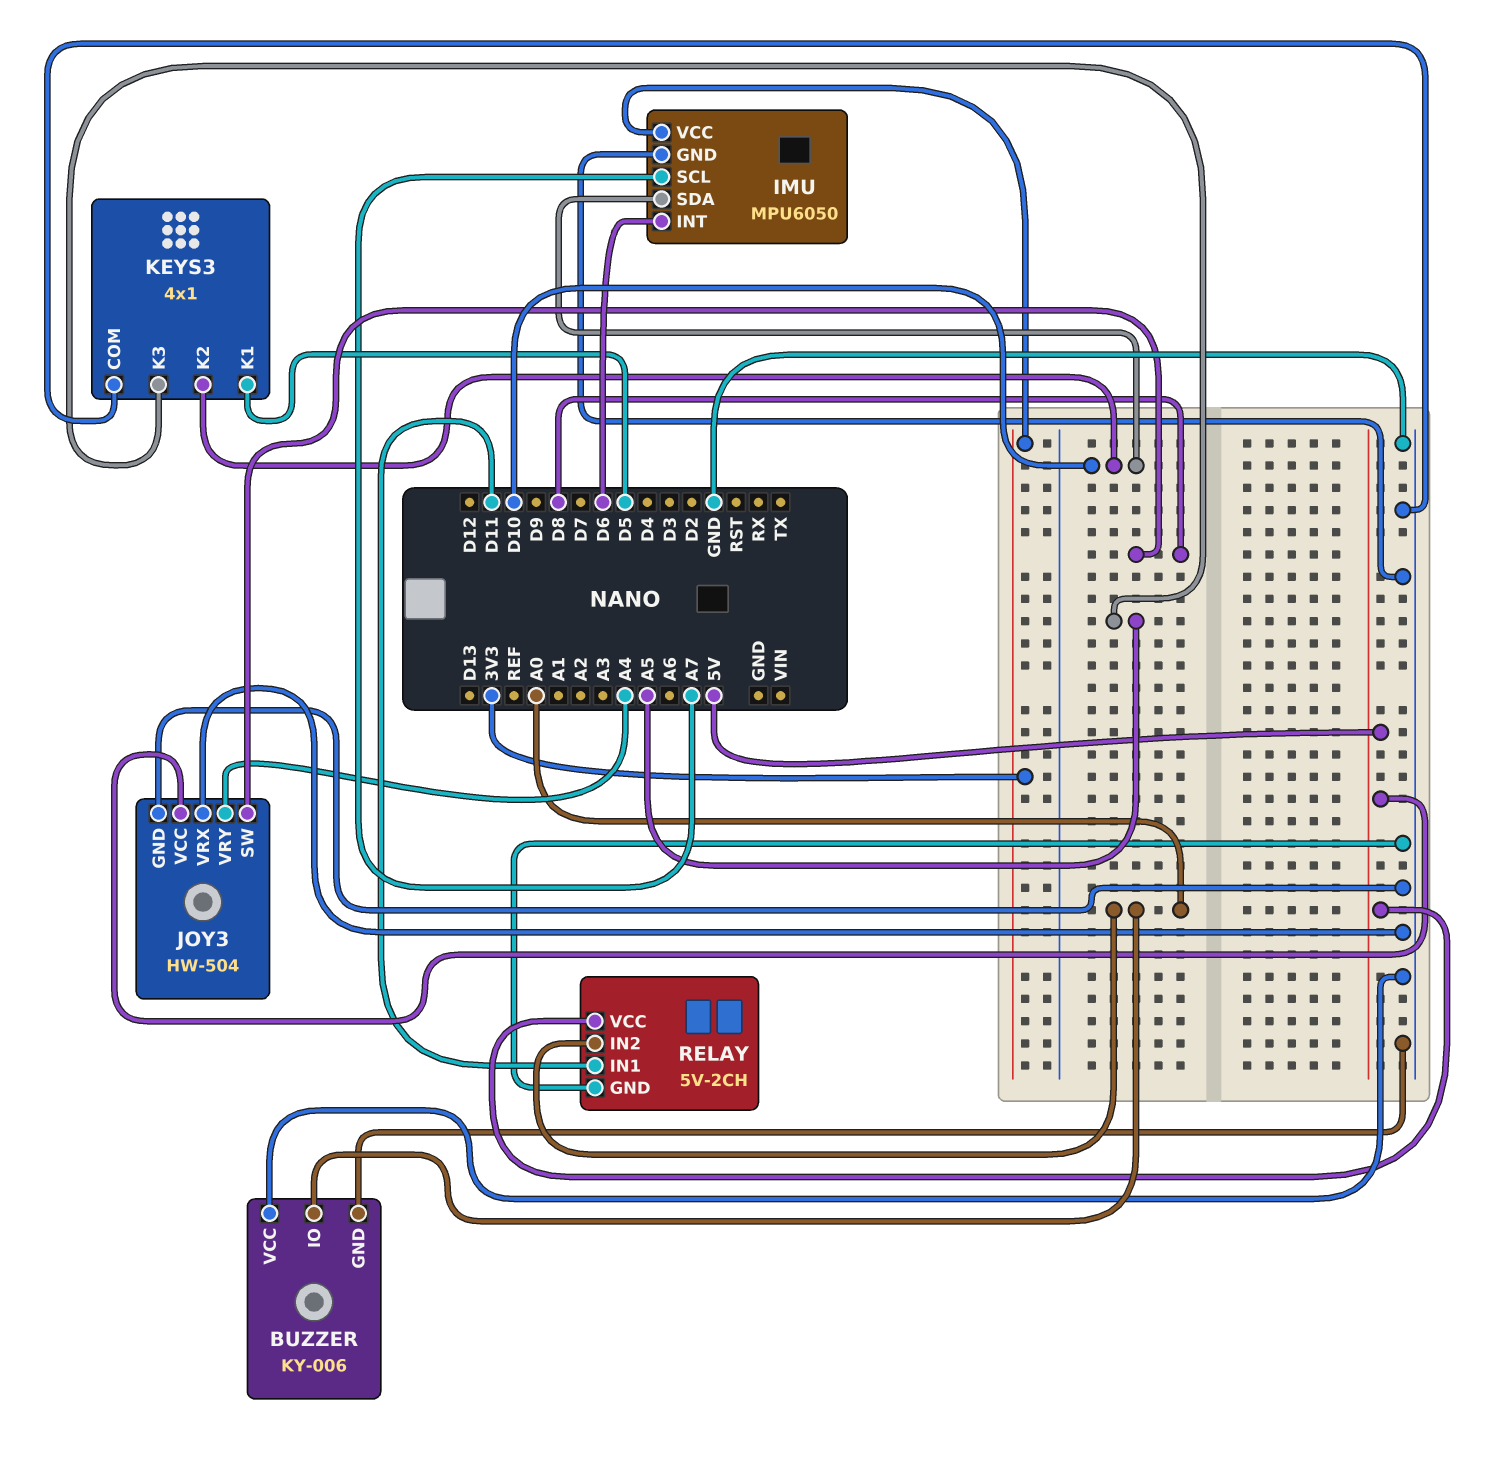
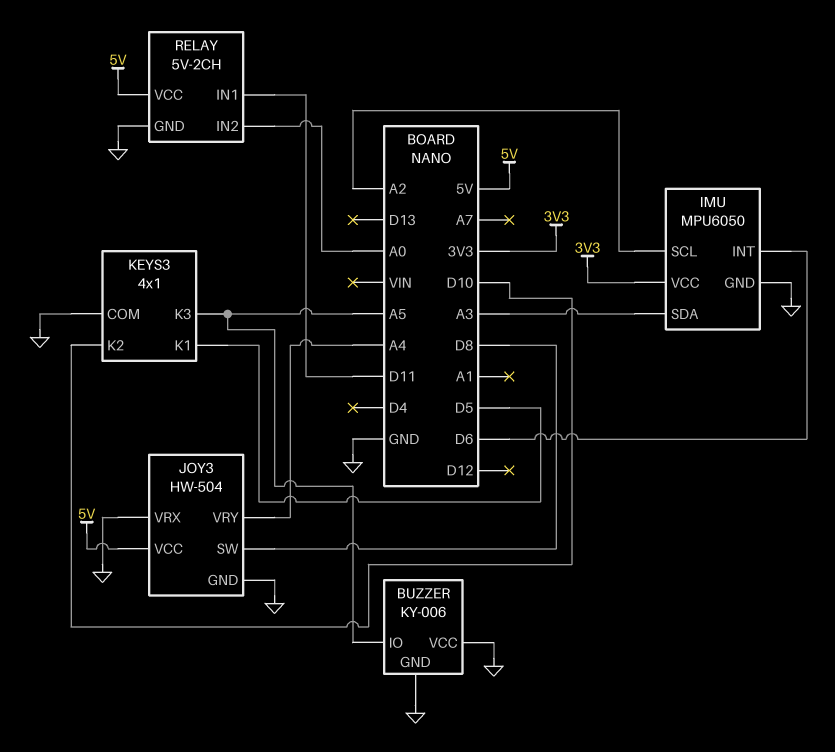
BUZZER pin IO: A0 -> A5
IMU pin SCL: A7 -> A2
IMU pin SDA: D10 -> A3

